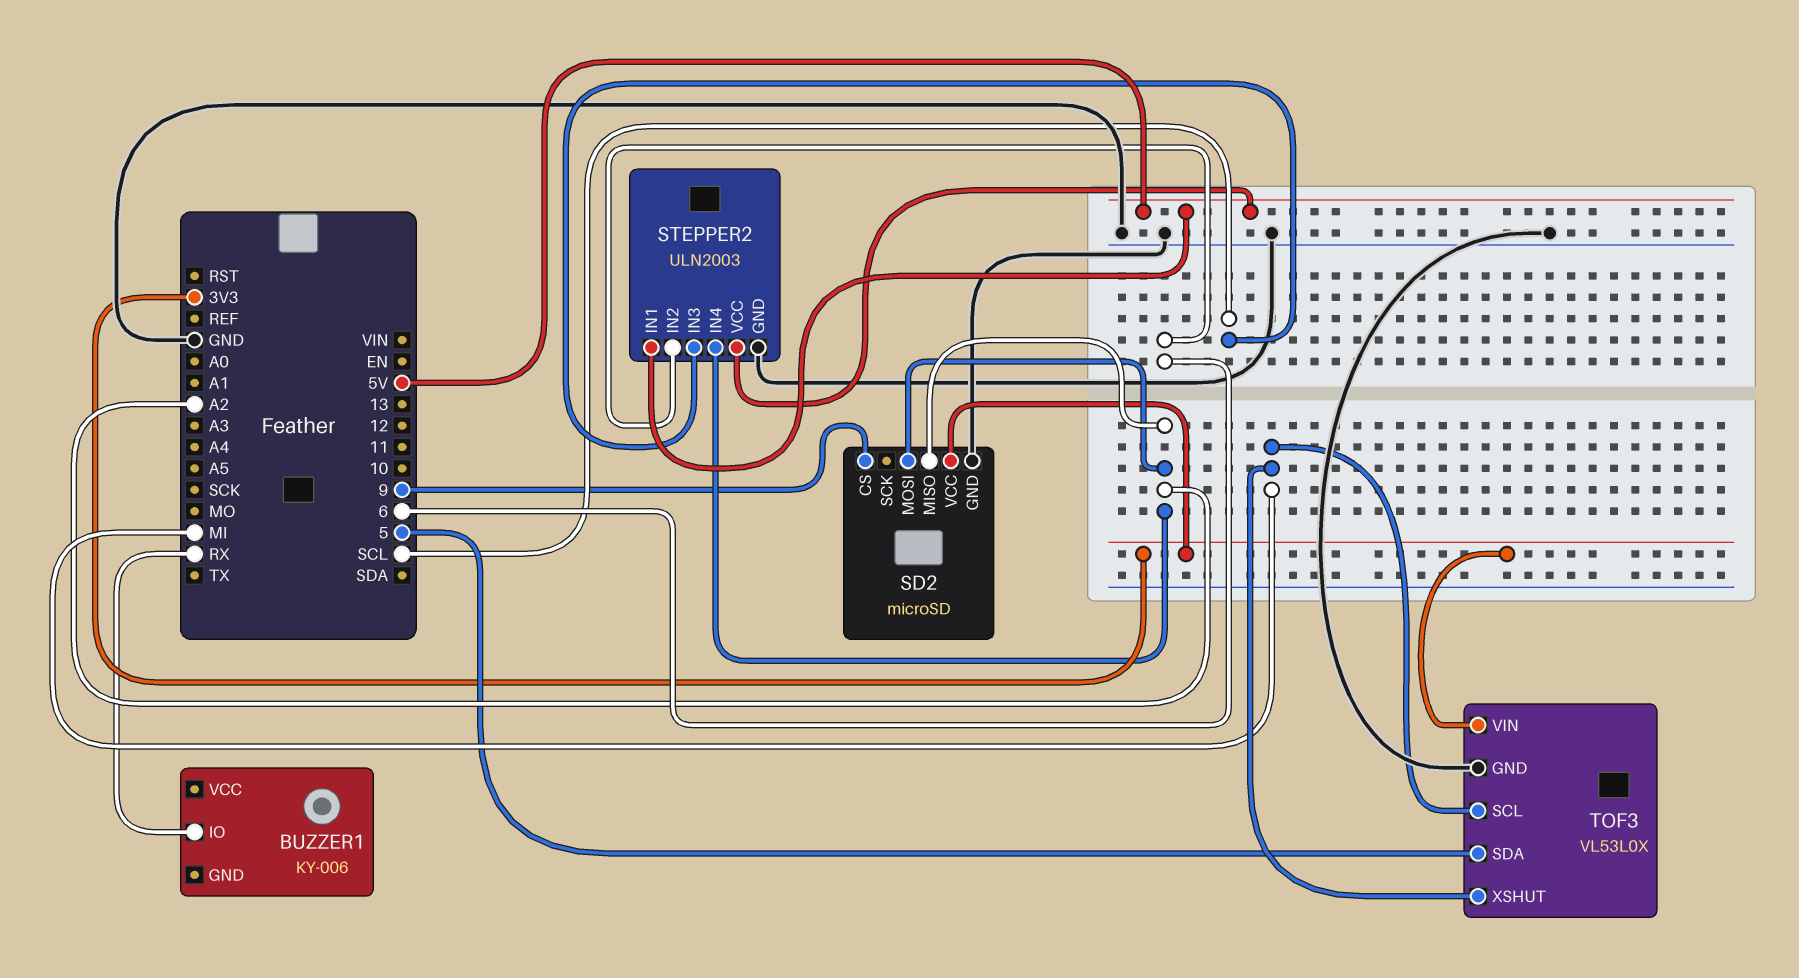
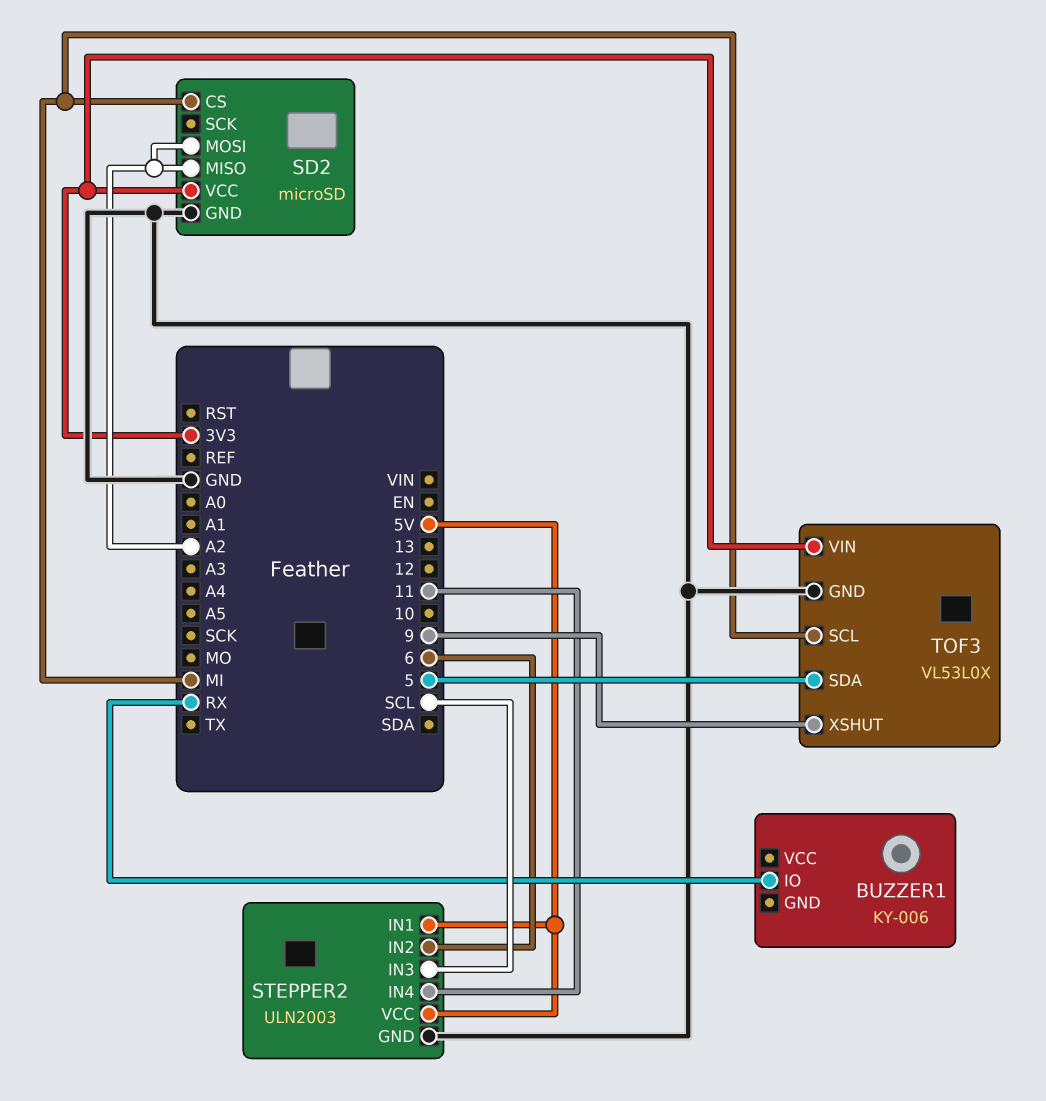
SD2 pin CS: 9 -> MI
STEPPER2 pin IN4: A2 -> 11
TOF3 pin XSHUT: MI -> 9

